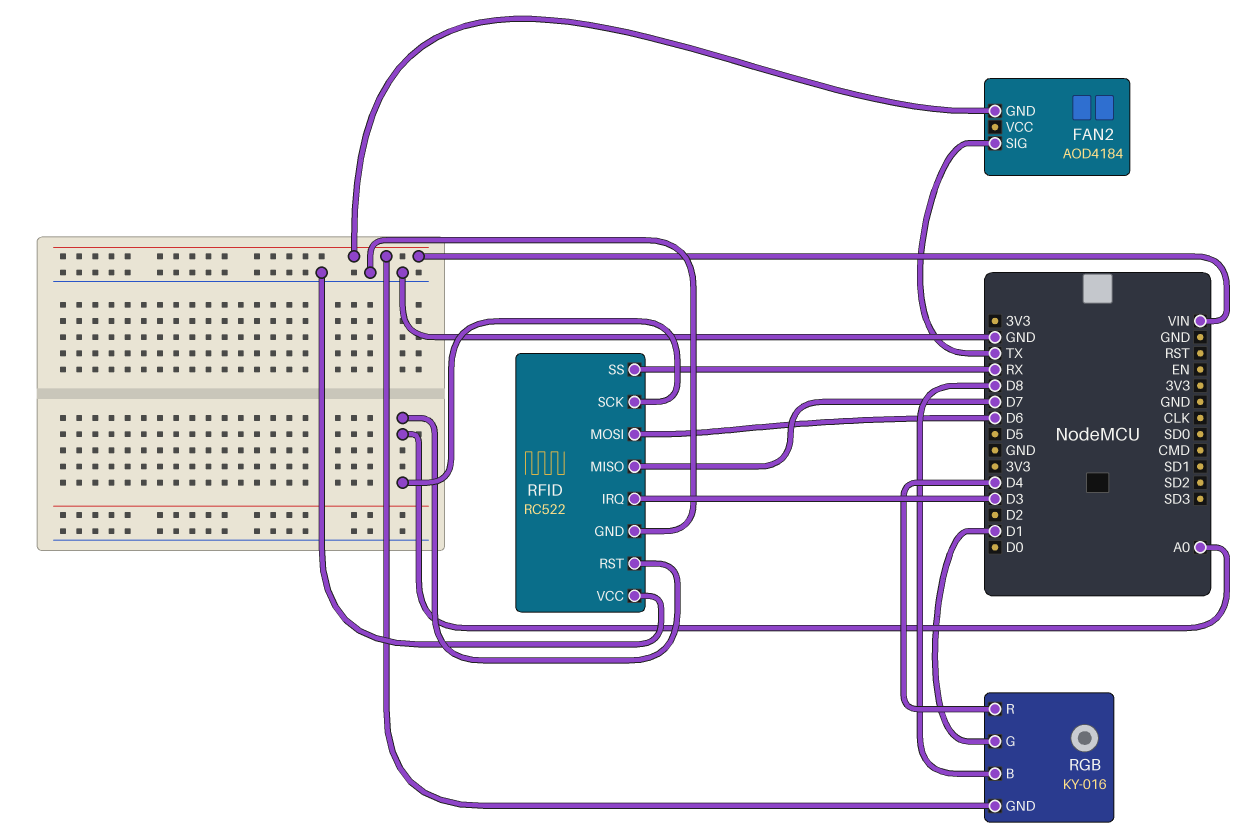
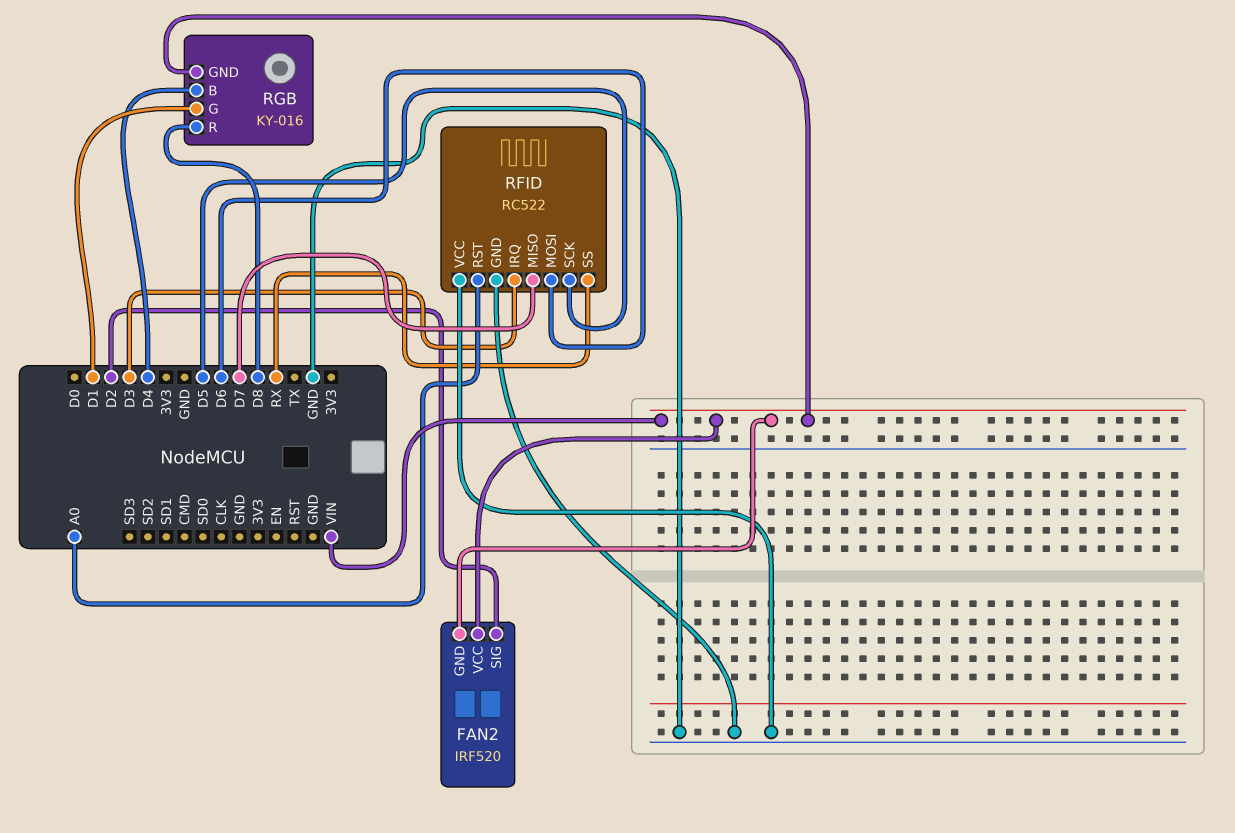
FAN2: AOD4184 -> IRF520
FAN2 pin SIG: TX -> D2
FAN2 pin VCC: none -> VIN
RFID pin SCK: A0 -> D5
RGB pin B: D8 -> D4
RGB pin R: D4 -> D8

